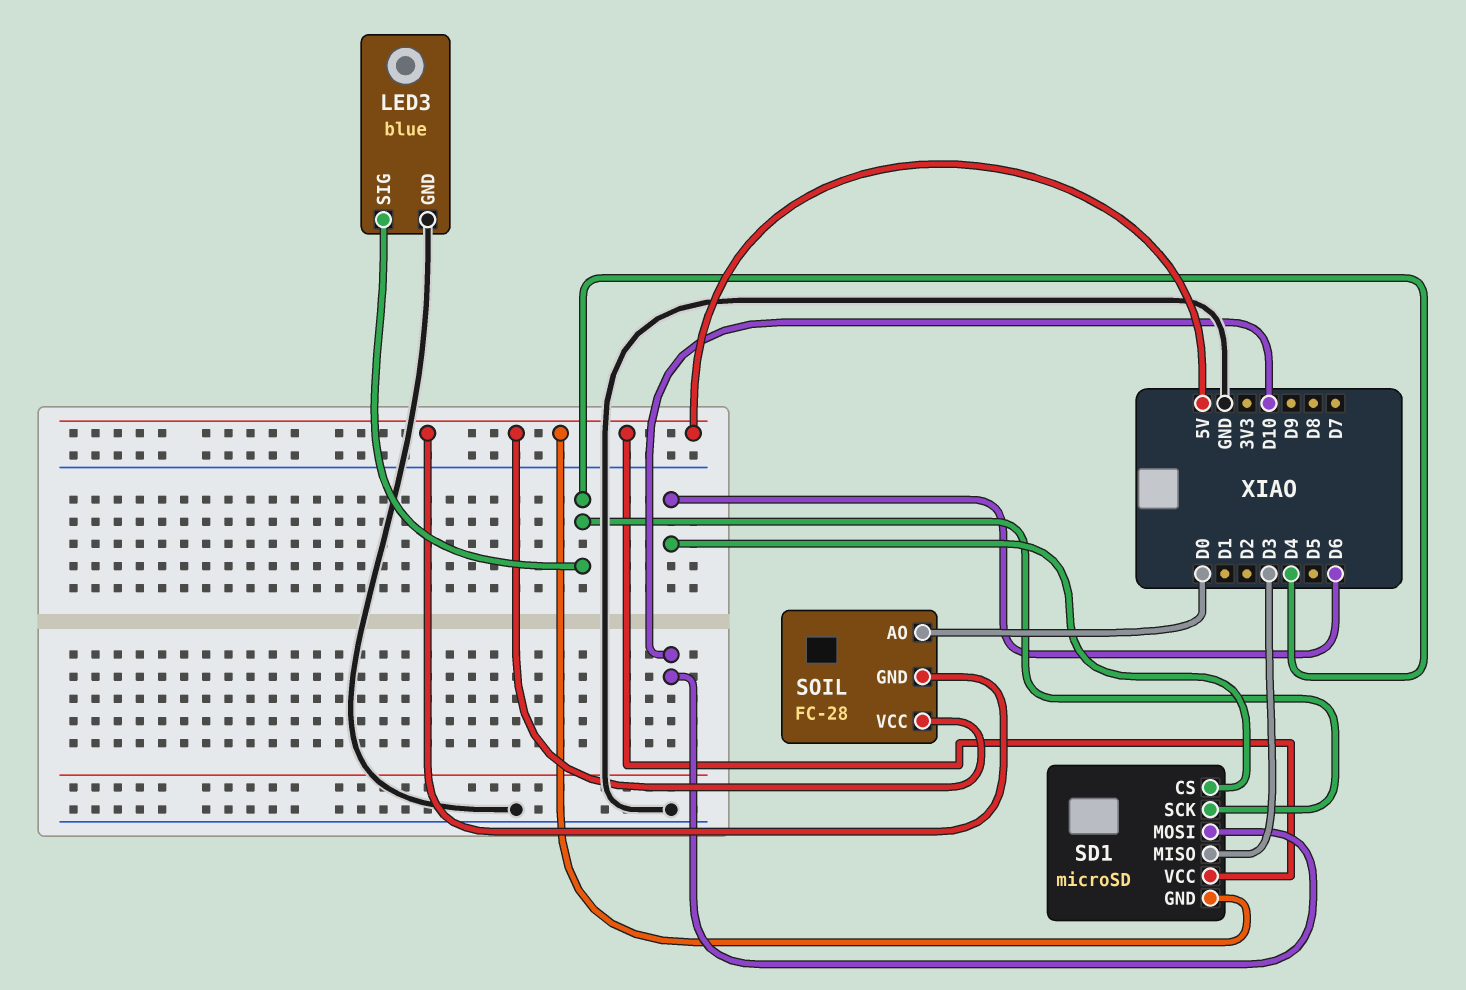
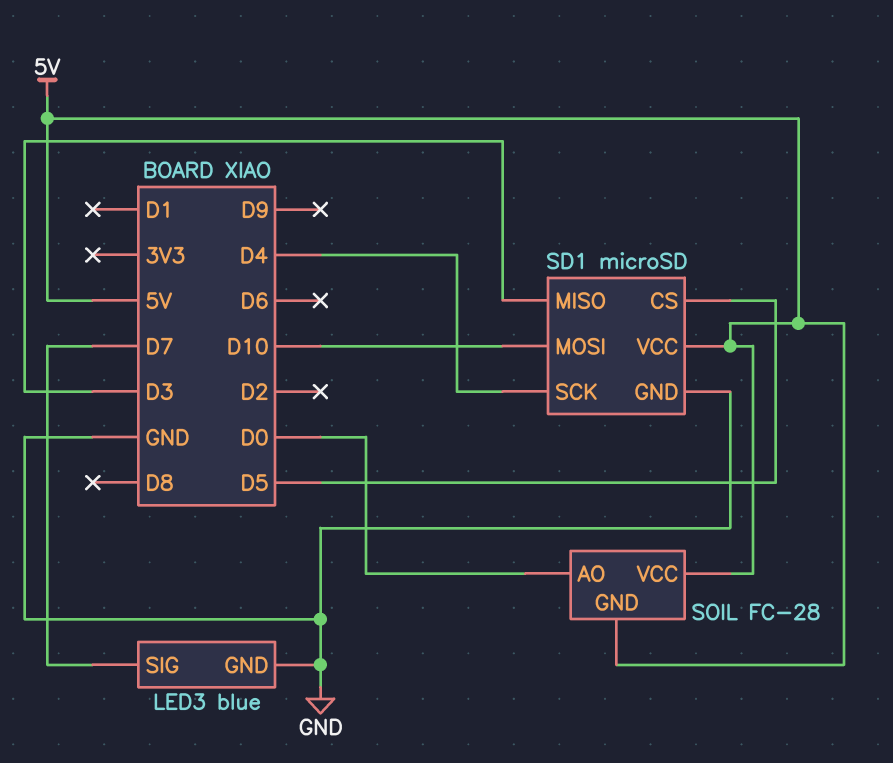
LED3 pin SIG: D4 -> D7
SD1 pin CS: D6 -> D5
SD1 pin GND: 5V -> GND

